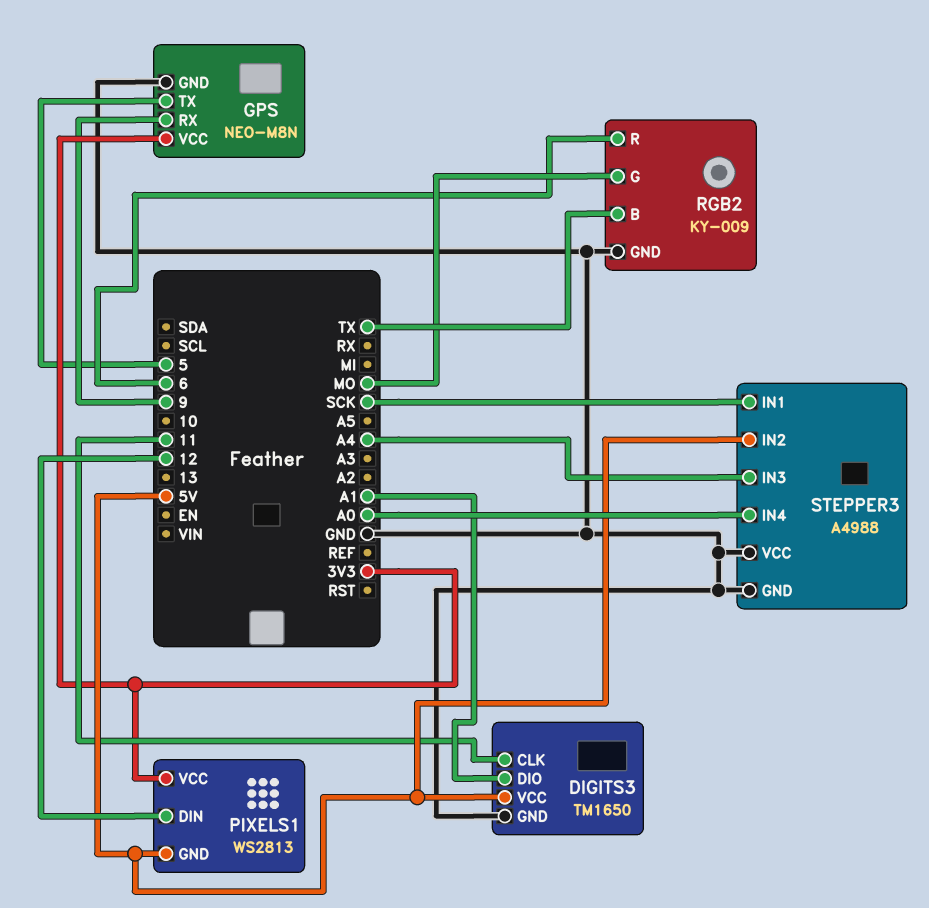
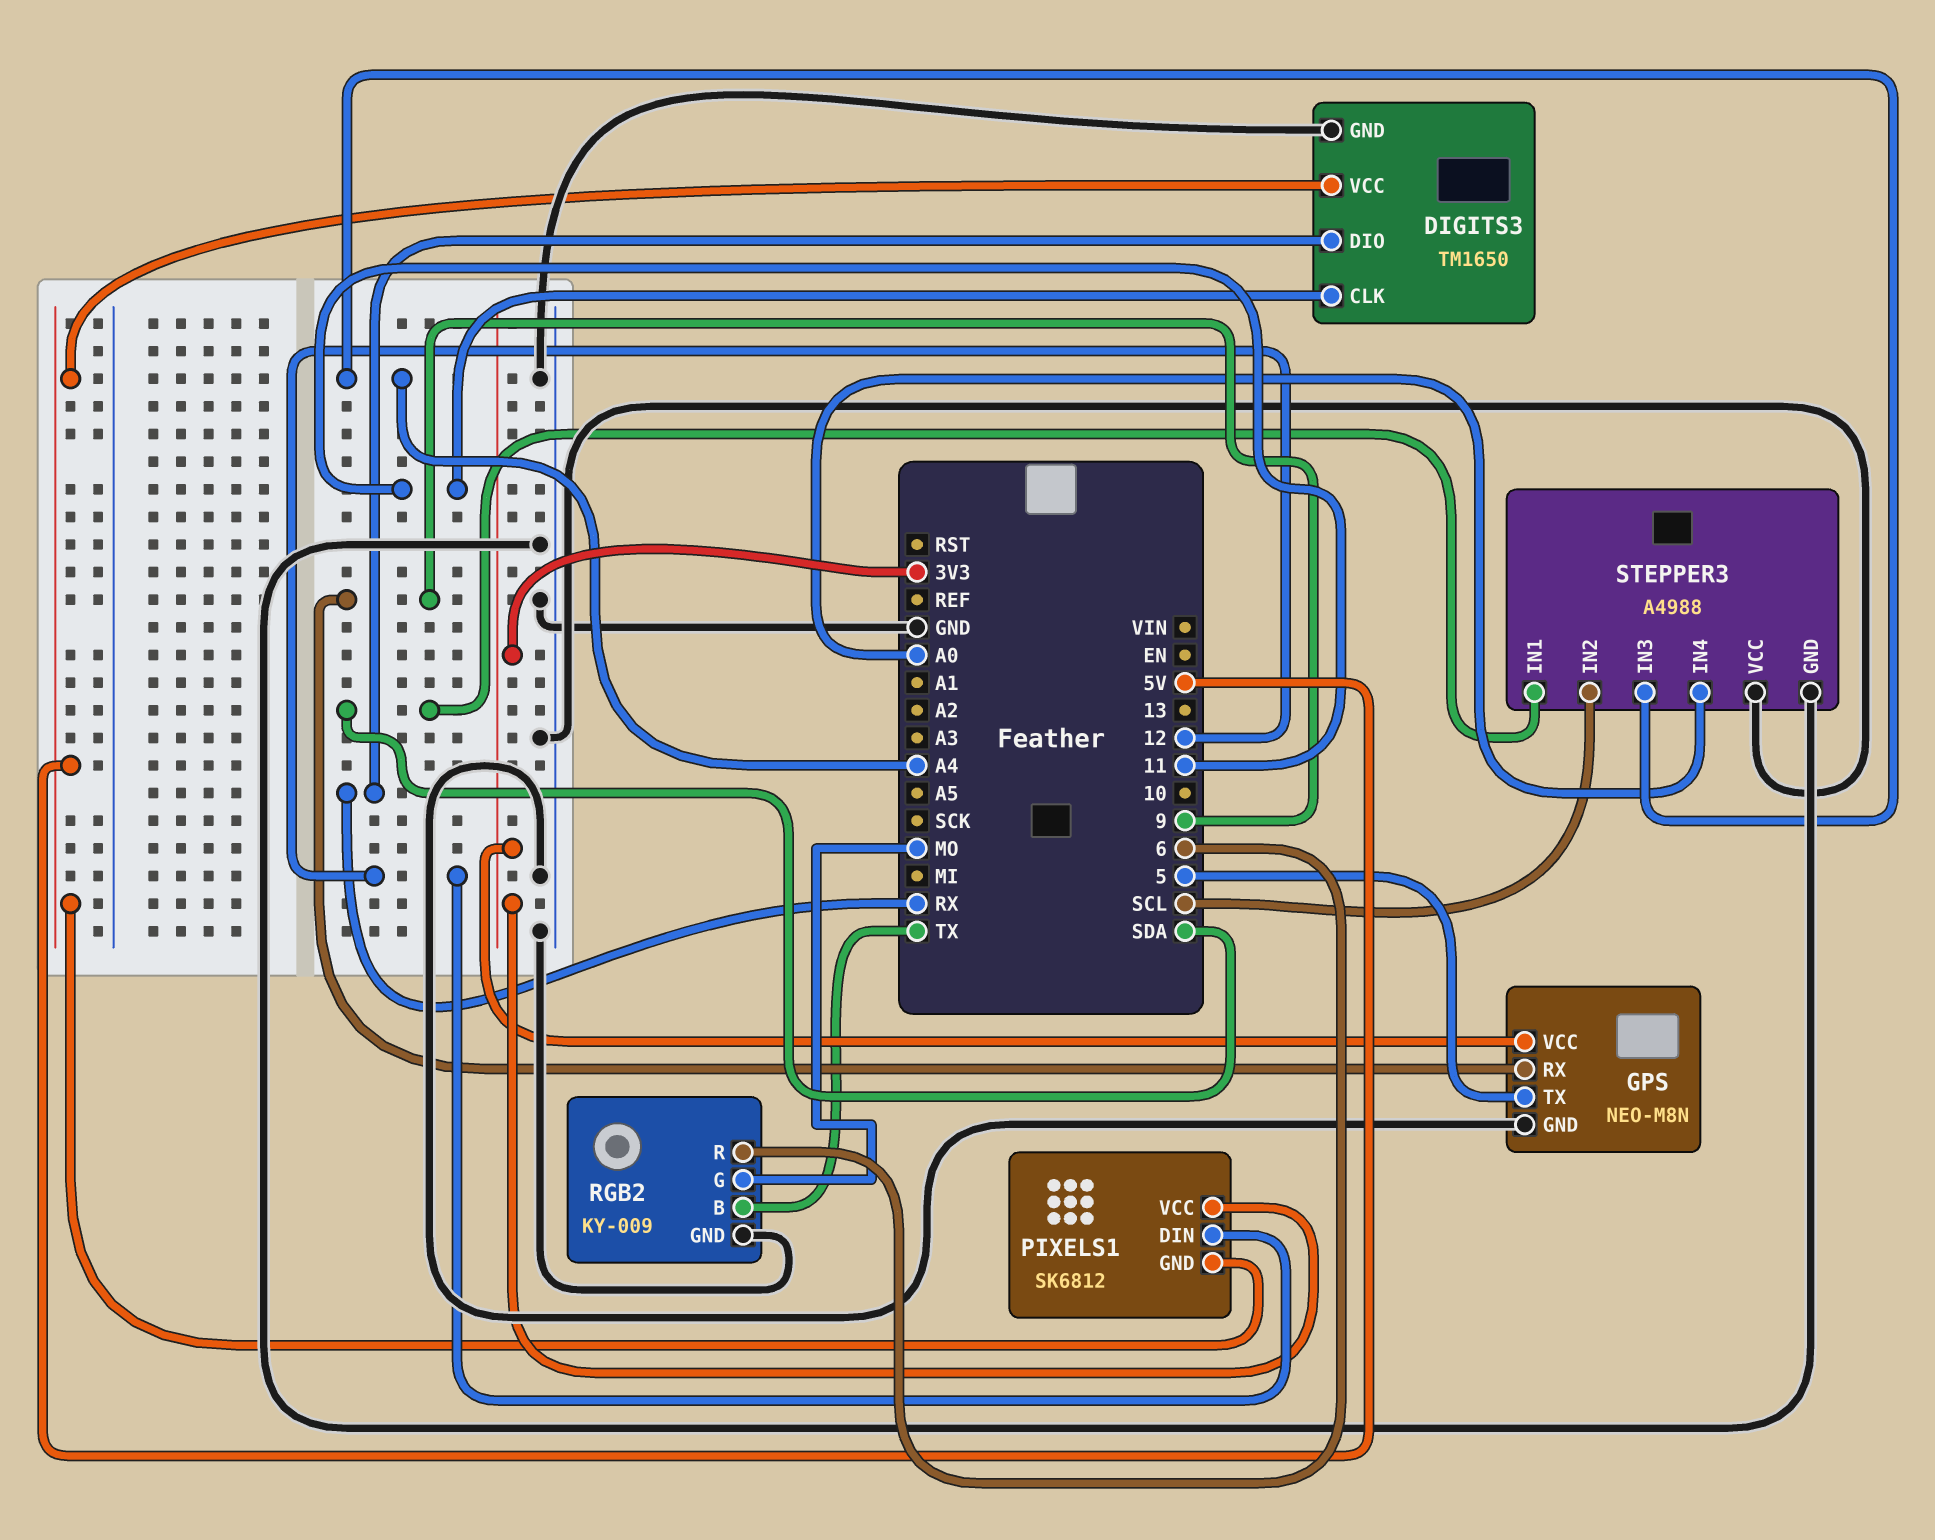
DIGITS3 pin DIO: A1 -> RX
PIXELS1: WS2813 -> SK6812
STEPPER3 pin IN1: SCK -> SDA
STEPPER3 pin IN2: 5V -> SCL

